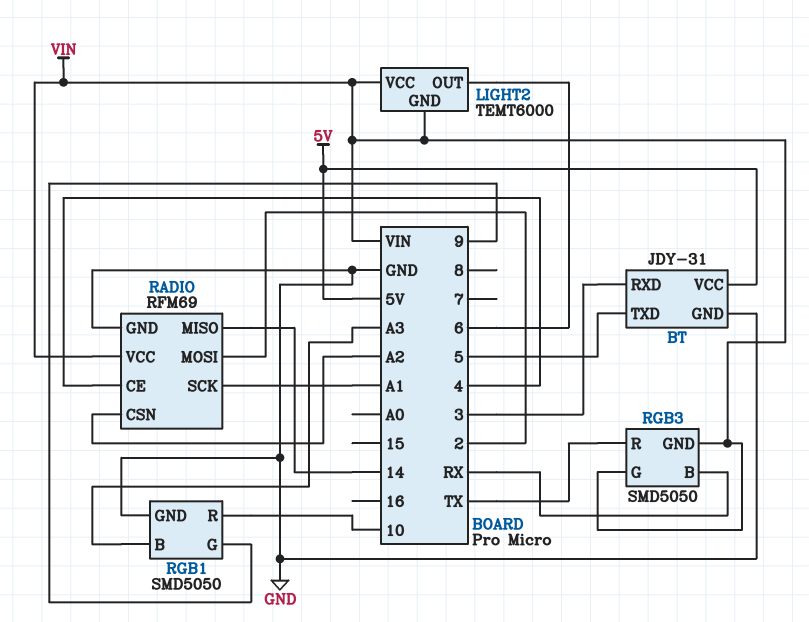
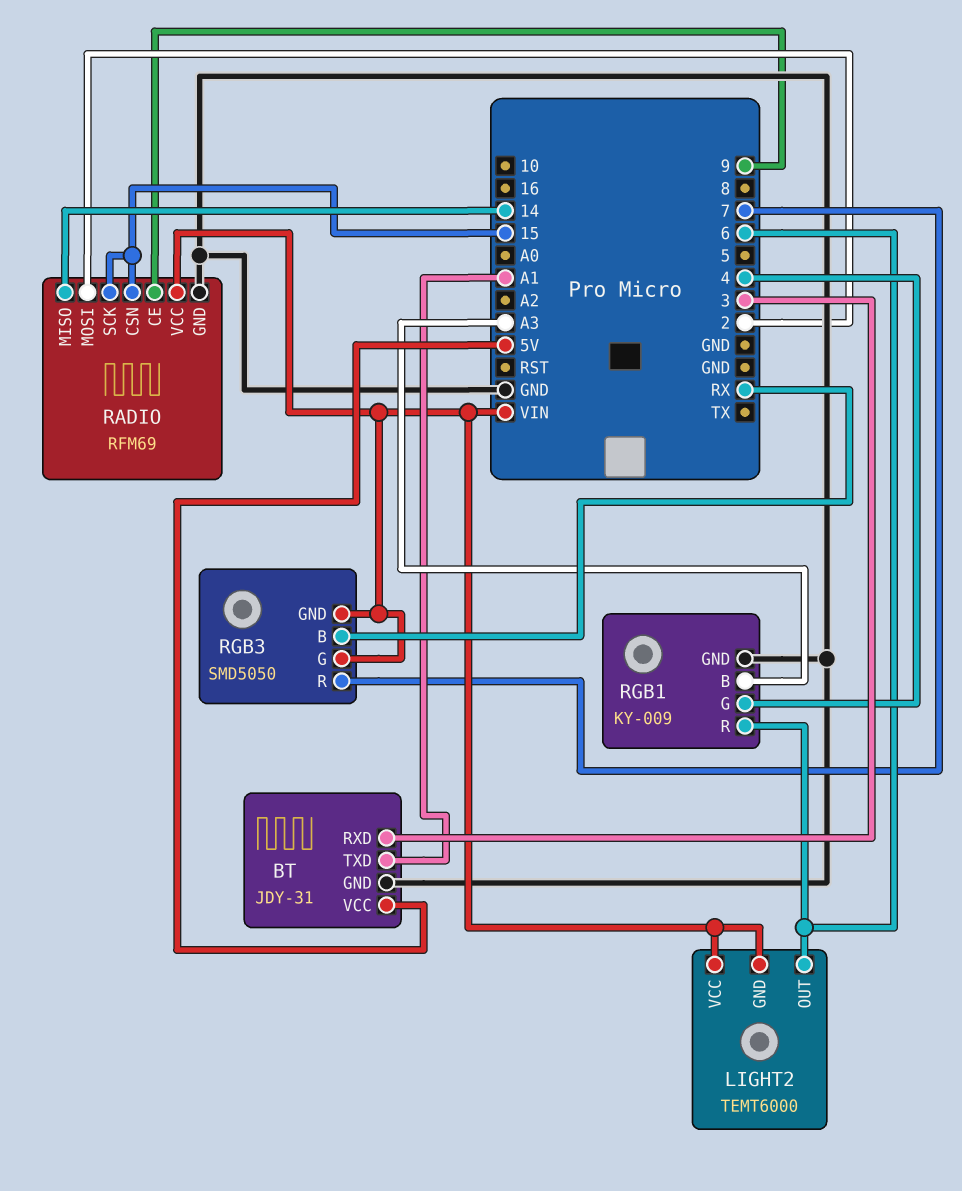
BT pin TXD: 5 -> A1
RADIO pin CE: 4 -> 9
RADIO pin CSN: A2 -> 15
RADIO pin SCK: A1 -> 15
RGB1: SMD5050 -> KY-009
RGB1 pin G: 9 -> 4
RGB1 pin R: 10 -> 6
RGB3 pin R: TX -> 7

